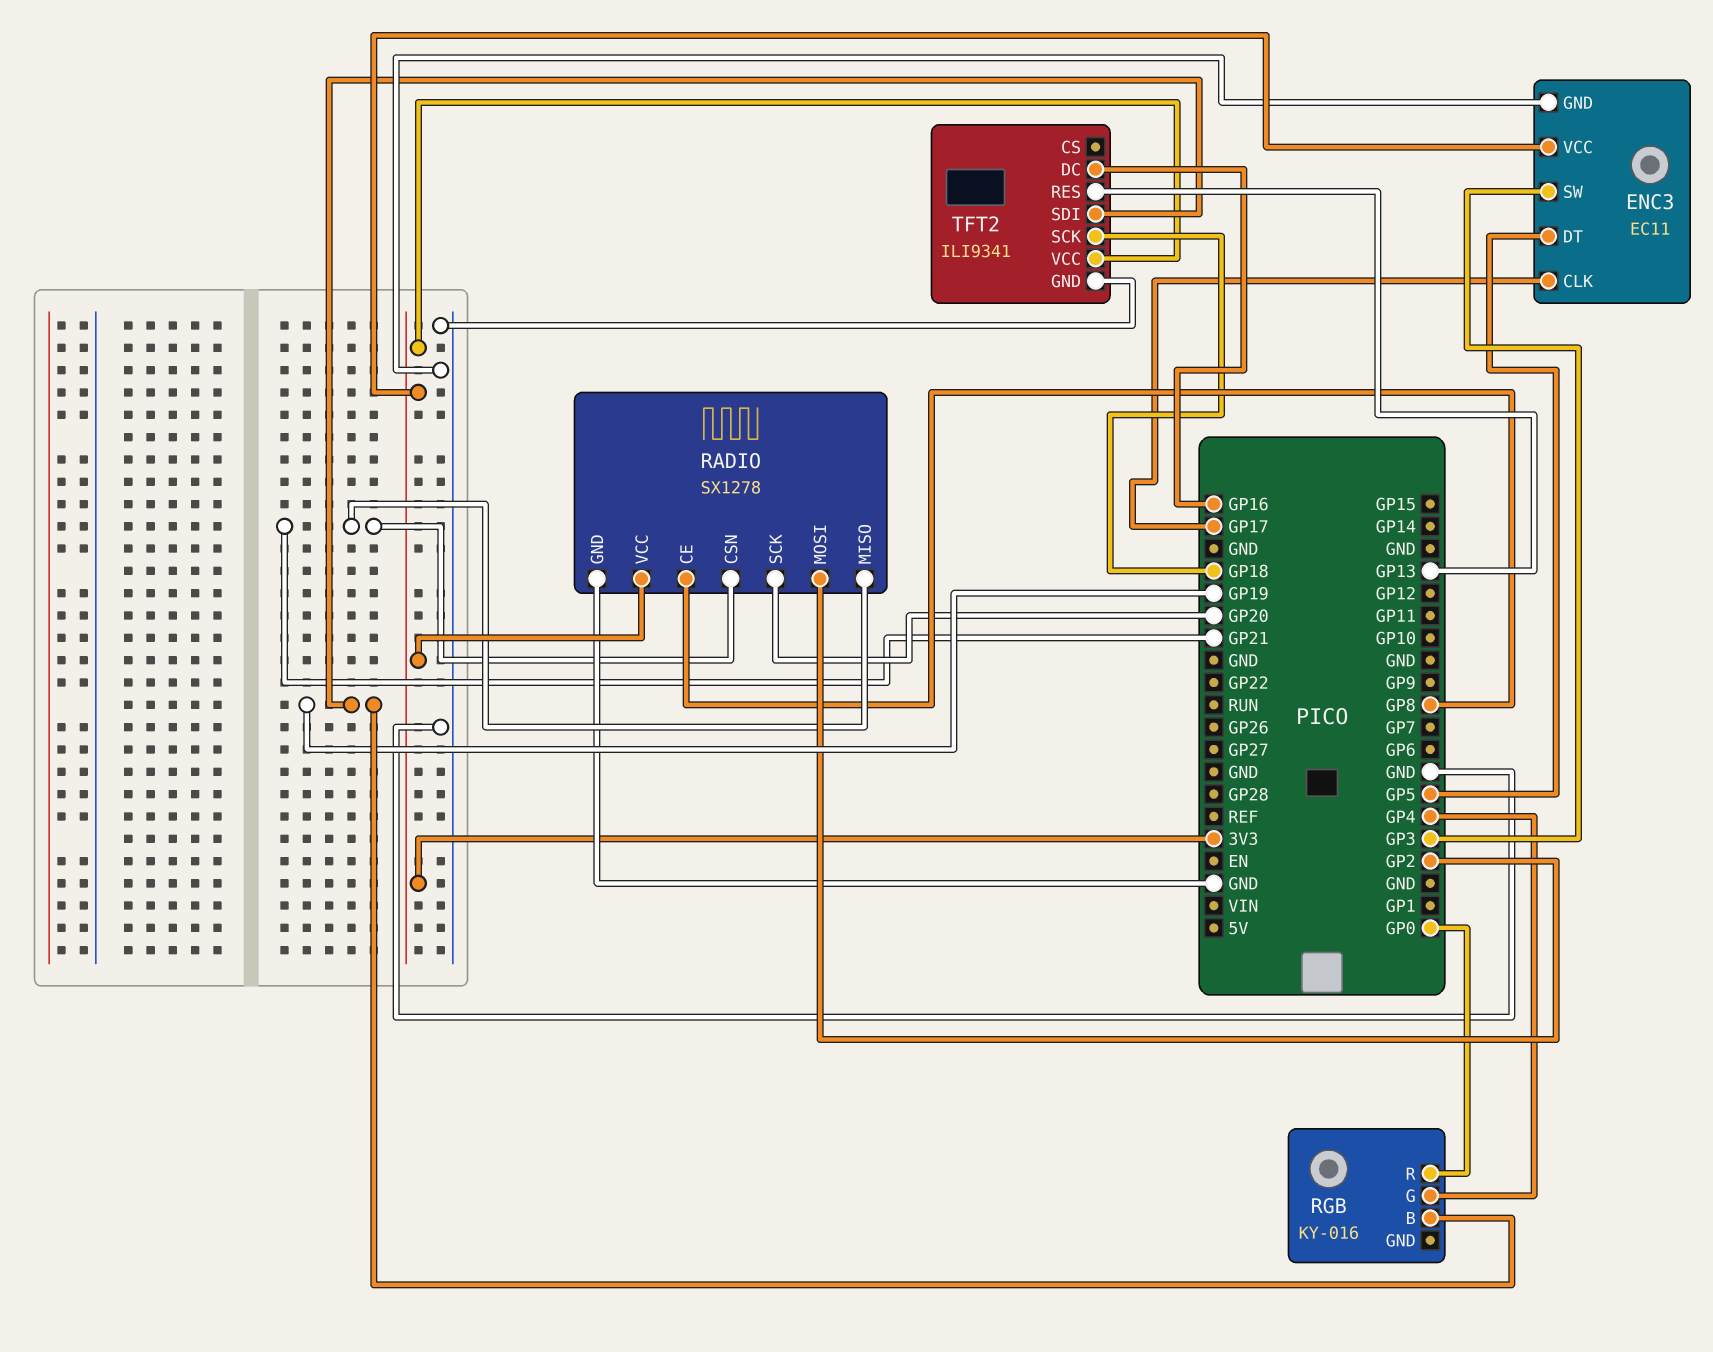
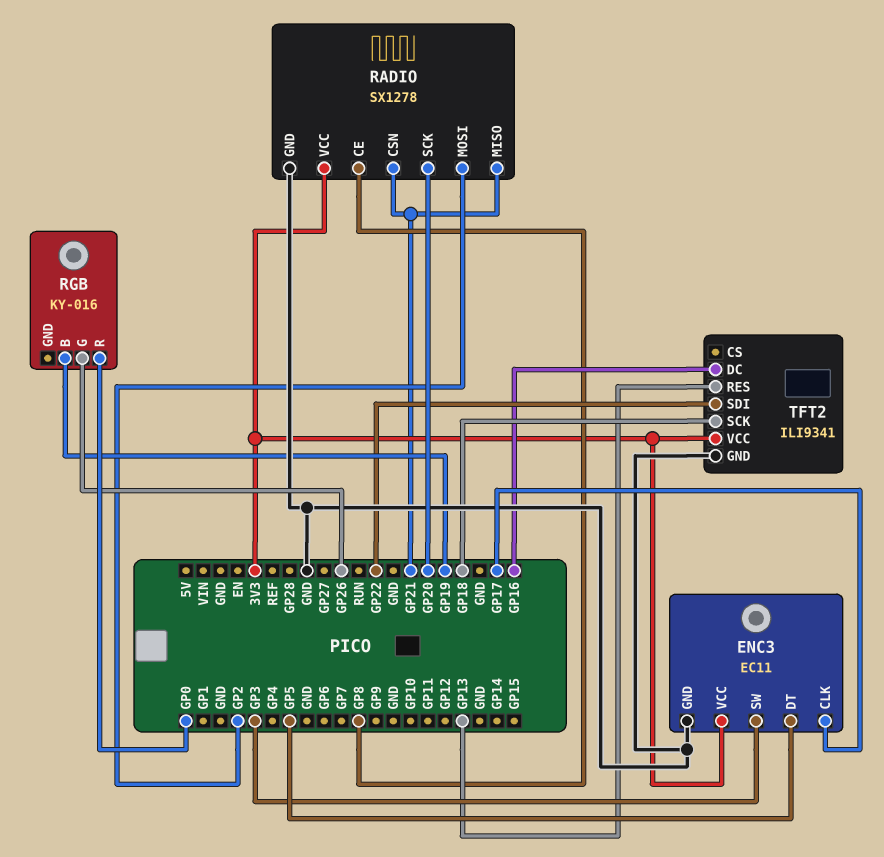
RGB pin G: GP4 -> GP26
TFT2 pin SDI: GP19 -> GP22

